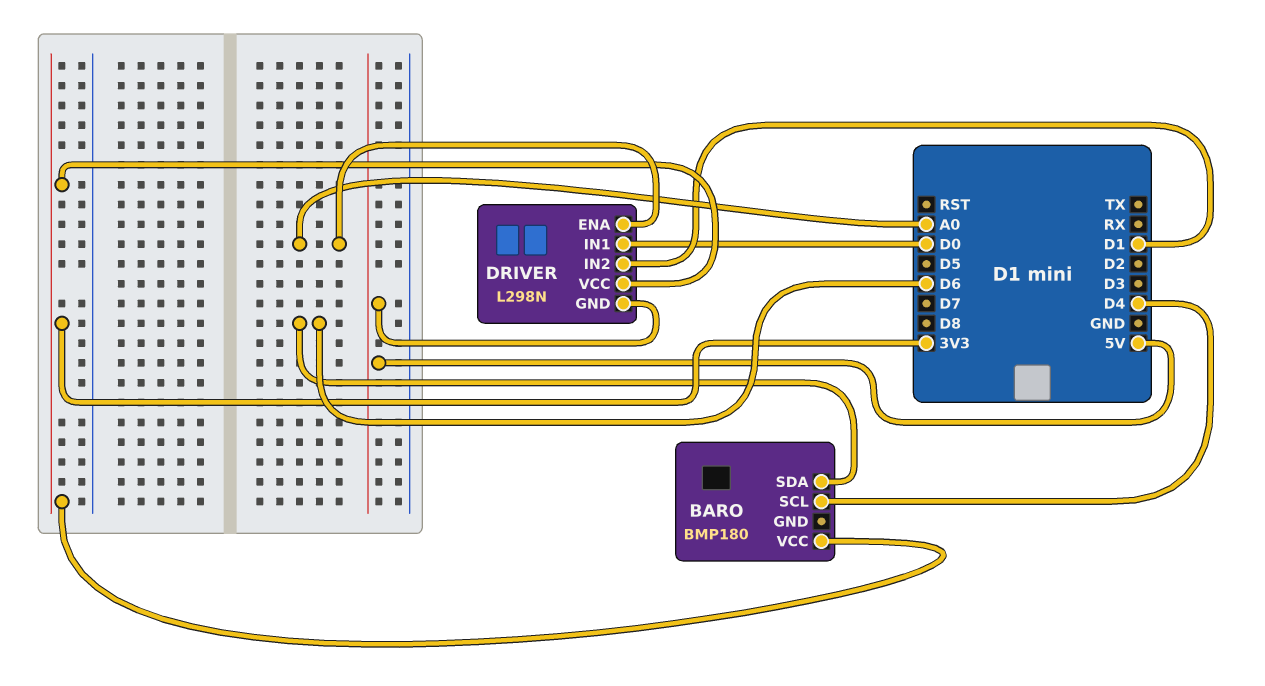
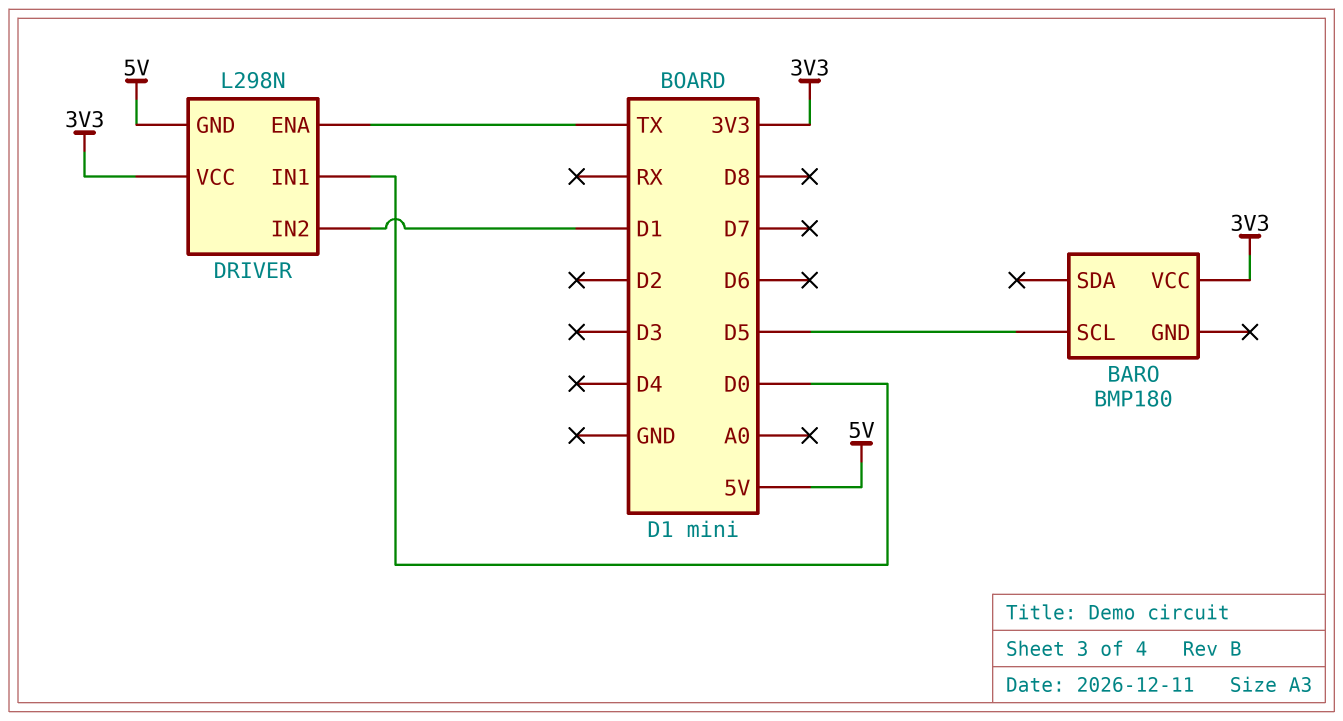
BARO pin SCL: D4 -> D5
BARO pin SDA: D6 -> none
DRIVER pin ENA: A0 -> TX

